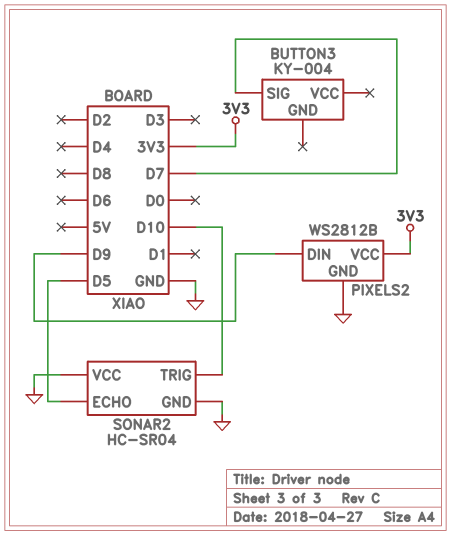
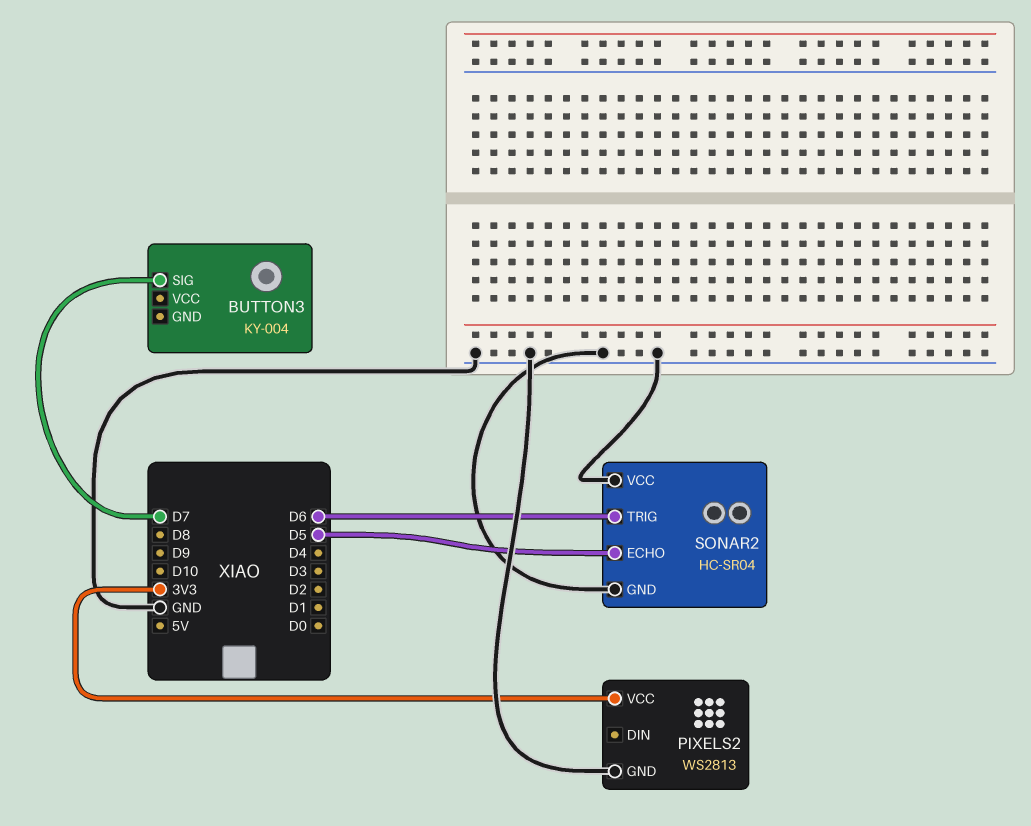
PIXELS2: WS2812B -> WS2813
PIXELS2 pin DIN: D9 -> none
SONAR2 pin TRIG: D10 -> D6

